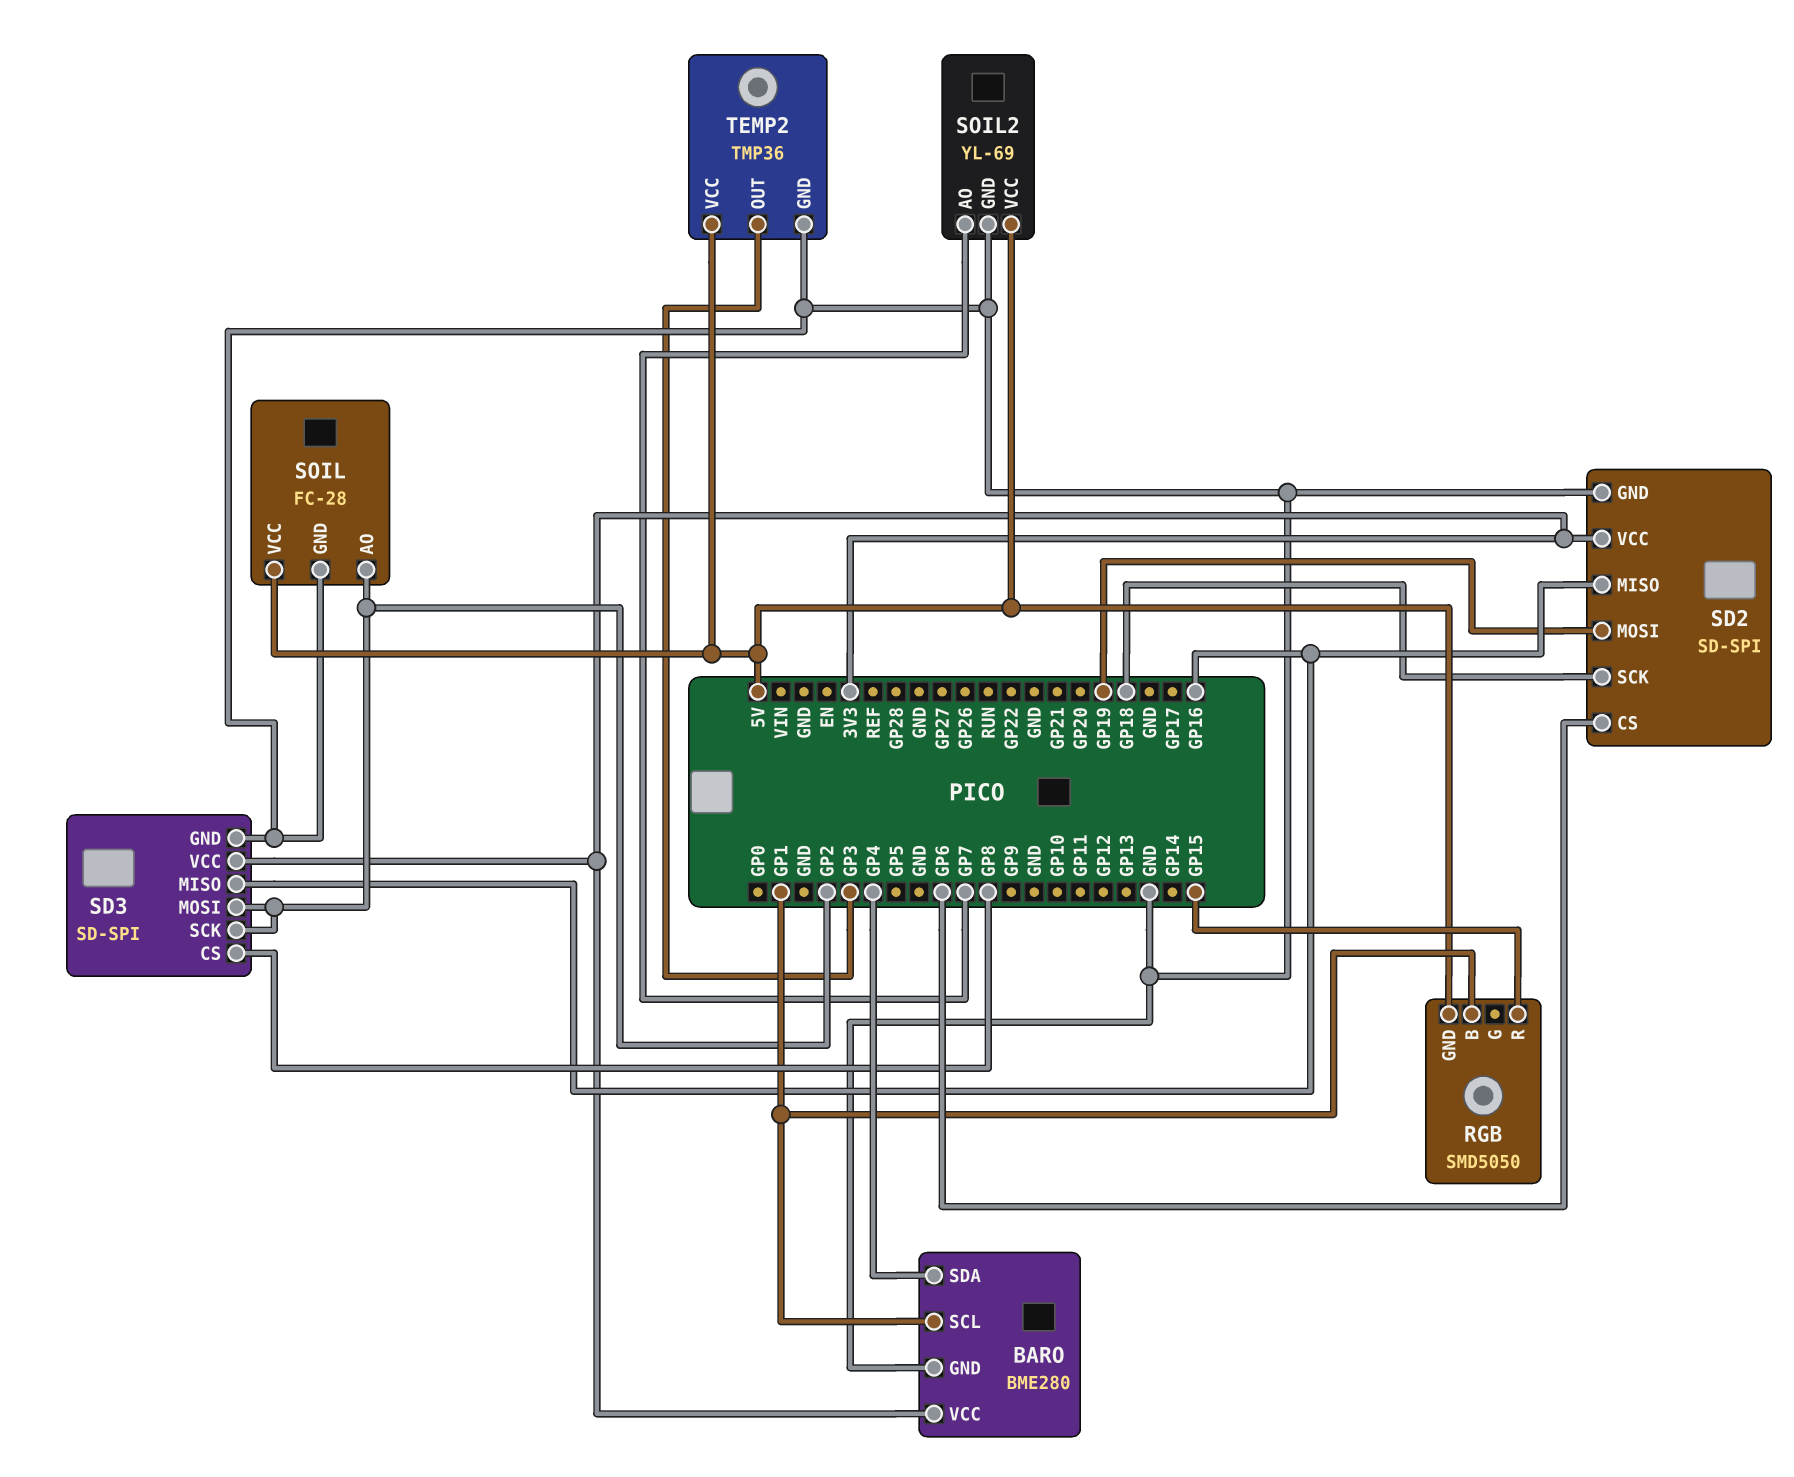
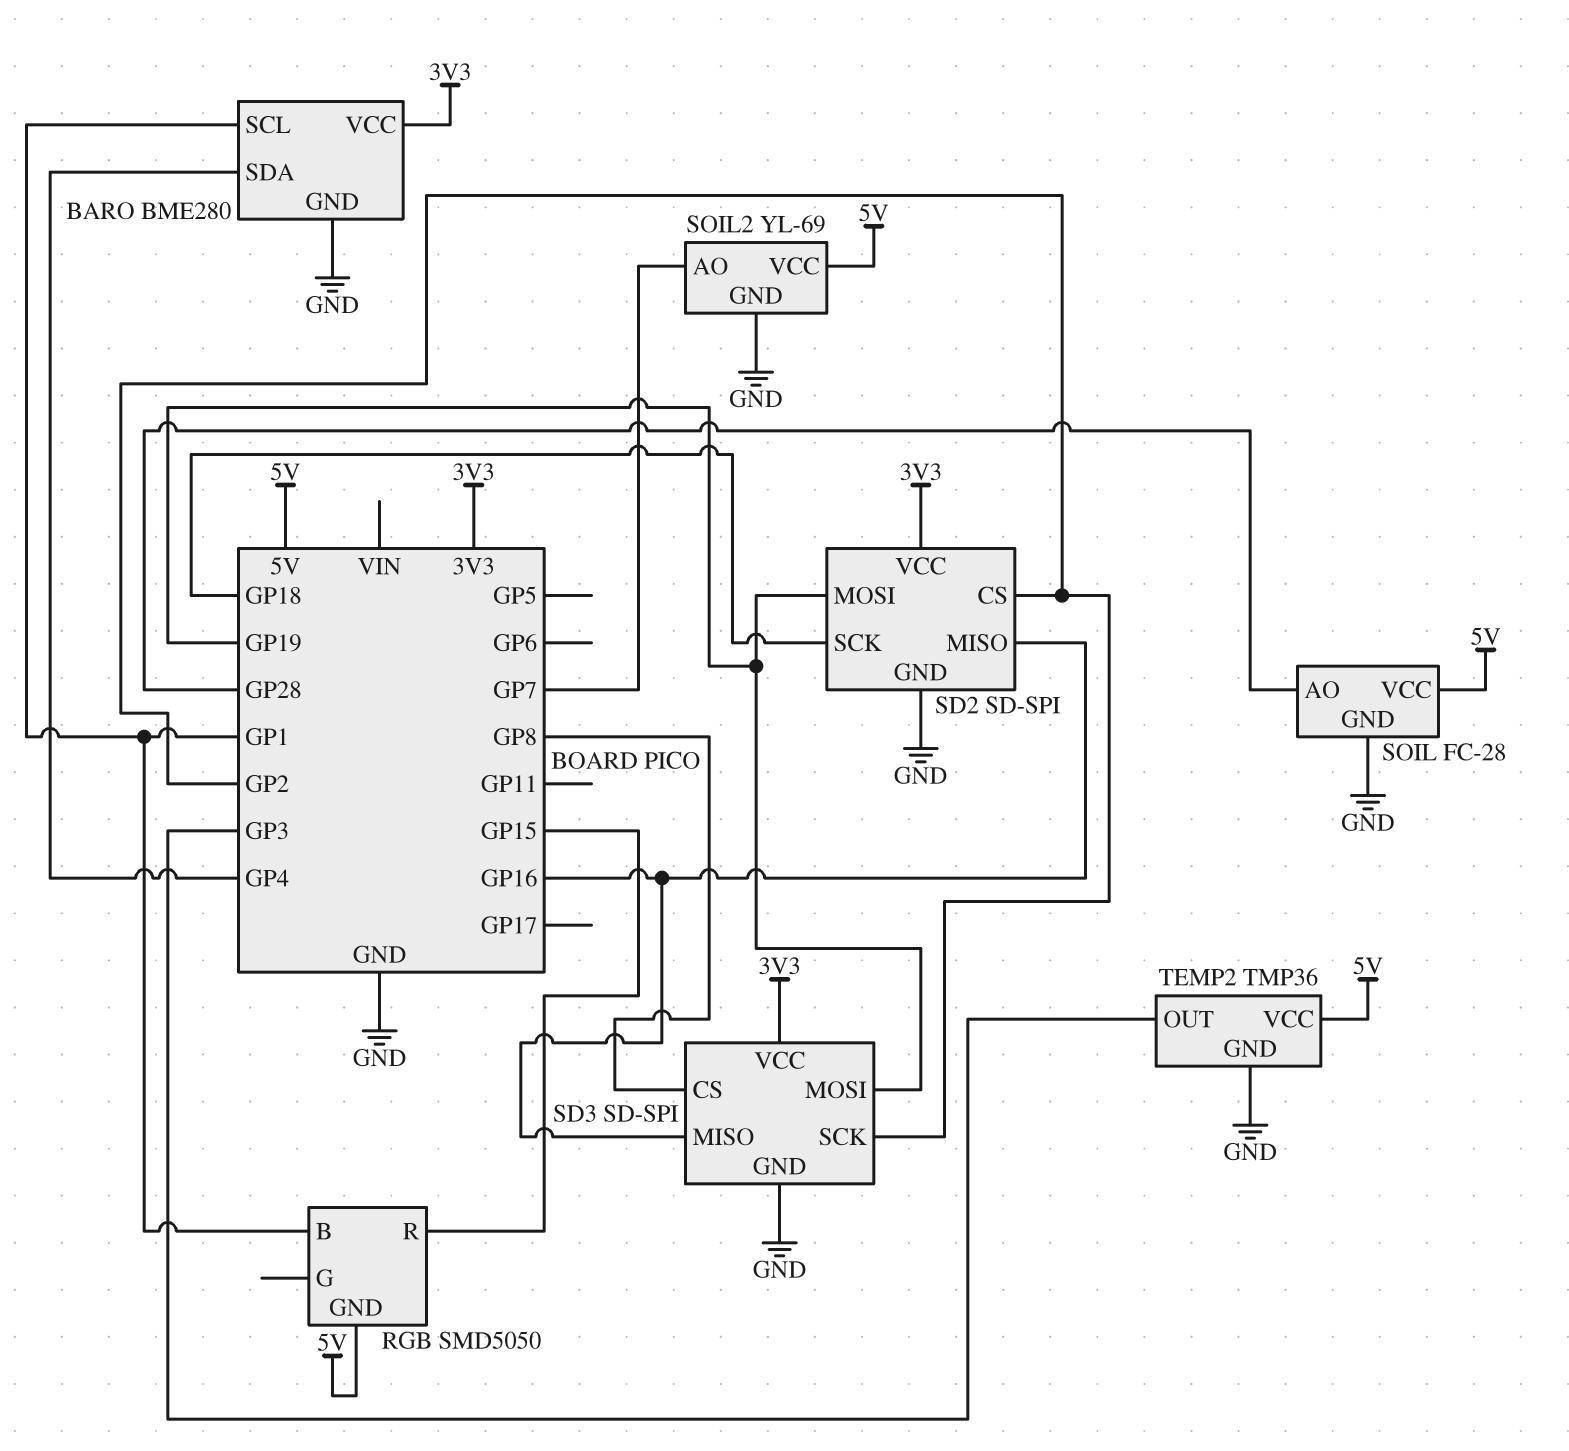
SD2 pin CS: GP6 -> GP2
SD3 pin MOSI: GP2 -> GP19
SOIL pin AO: GP2 -> GP28

